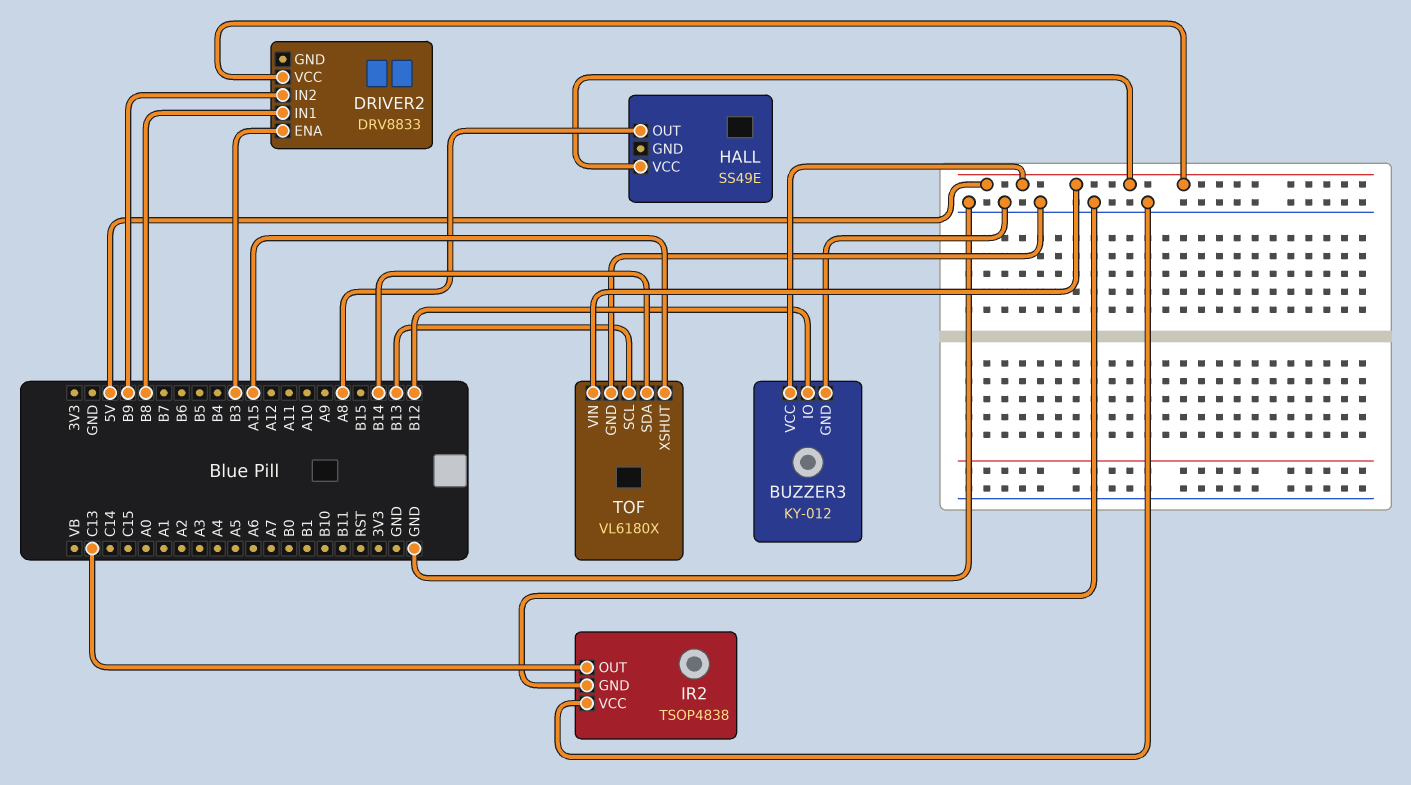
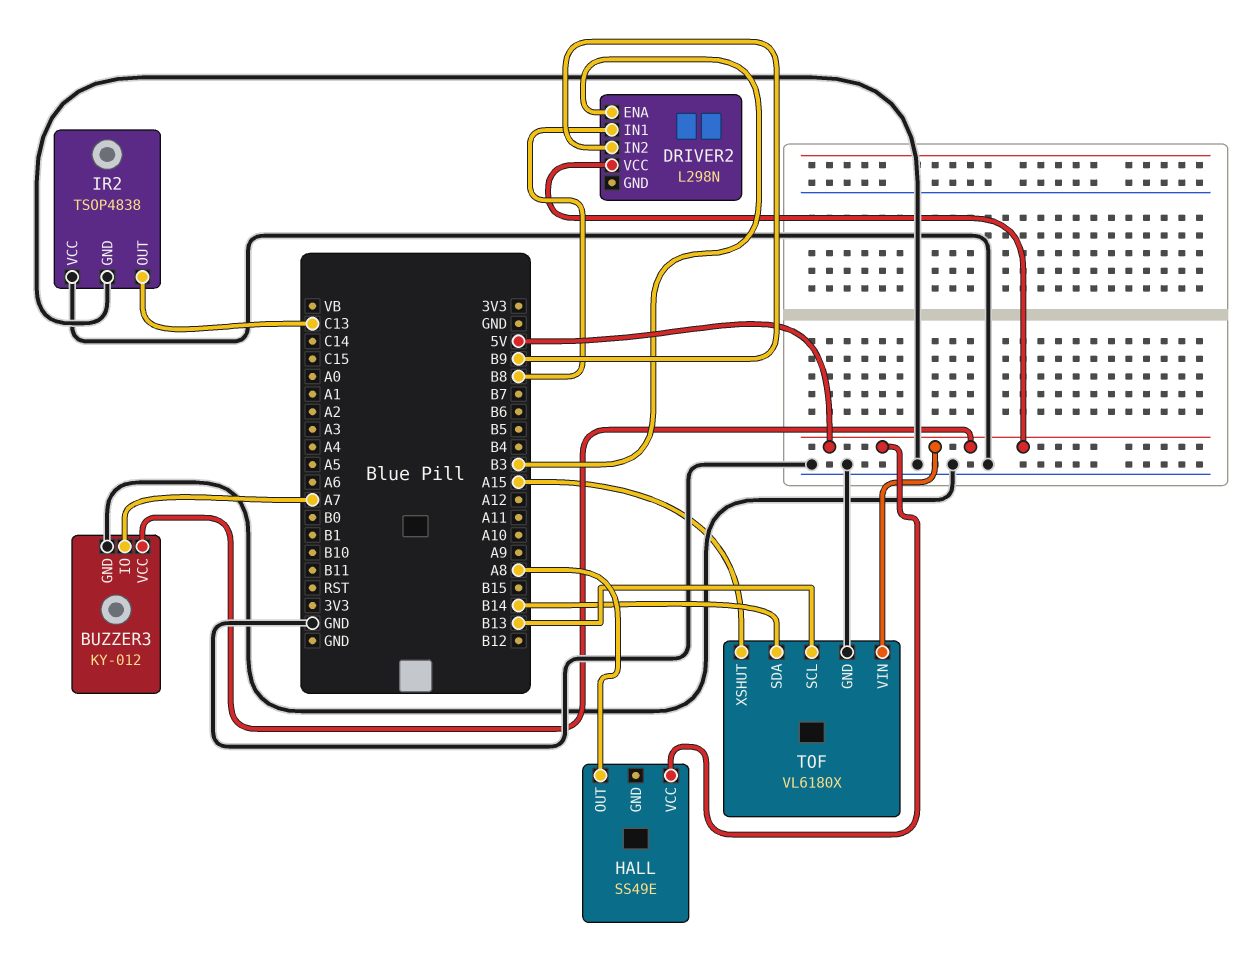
BUZZER3 pin IO: B12 -> A7
DRIVER2: DRV8833 -> L298N

